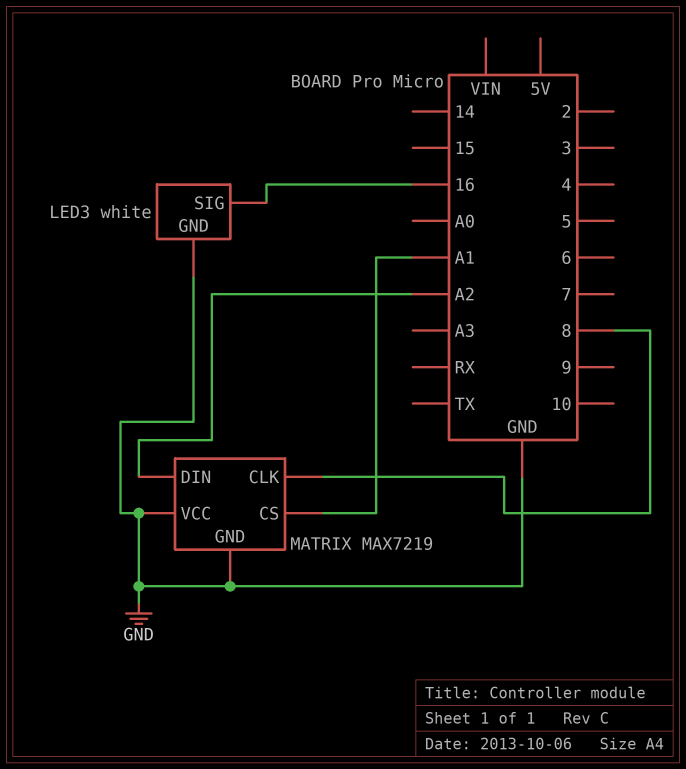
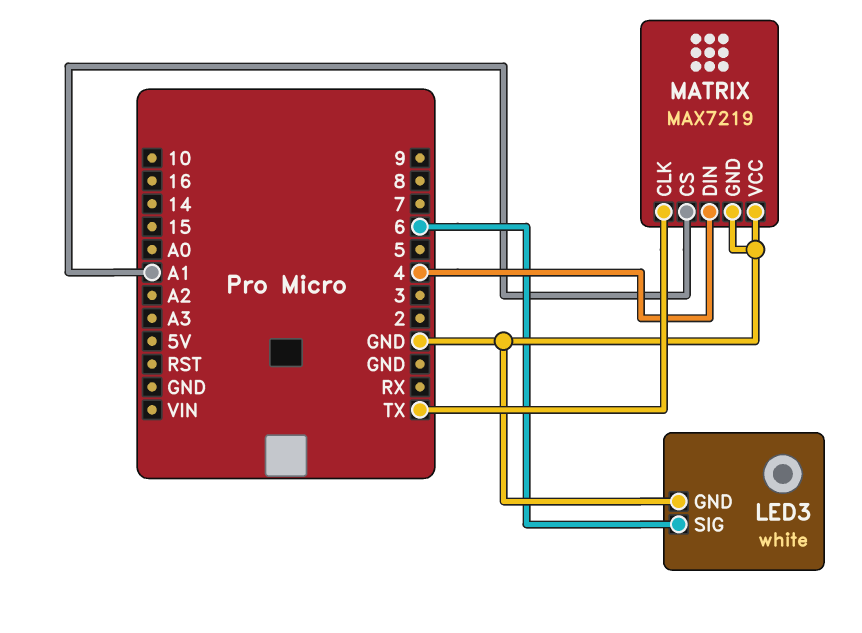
LED3 pin SIG: 16 -> 6
MATRIX pin CLK: 8 -> TX
MATRIX pin DIN: A2 -> 4

